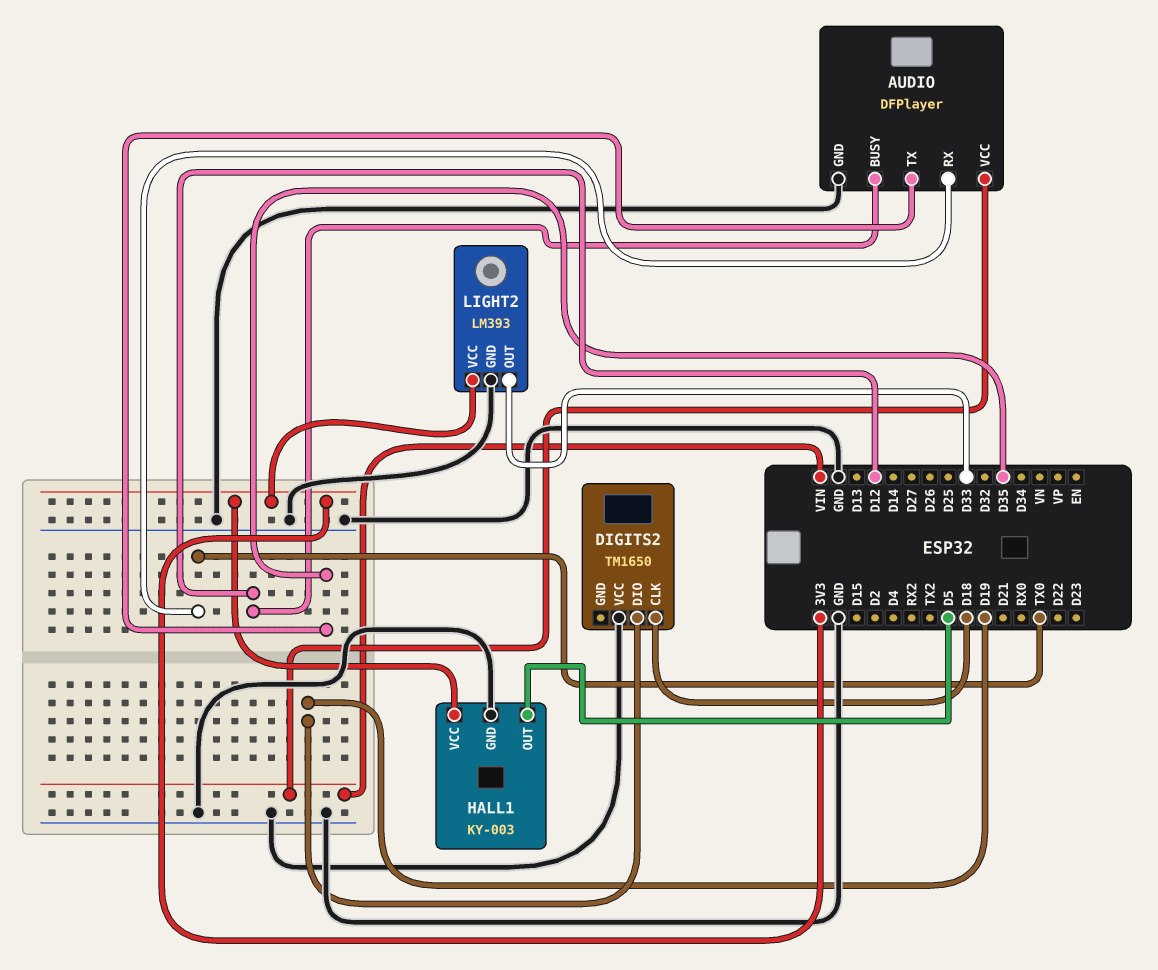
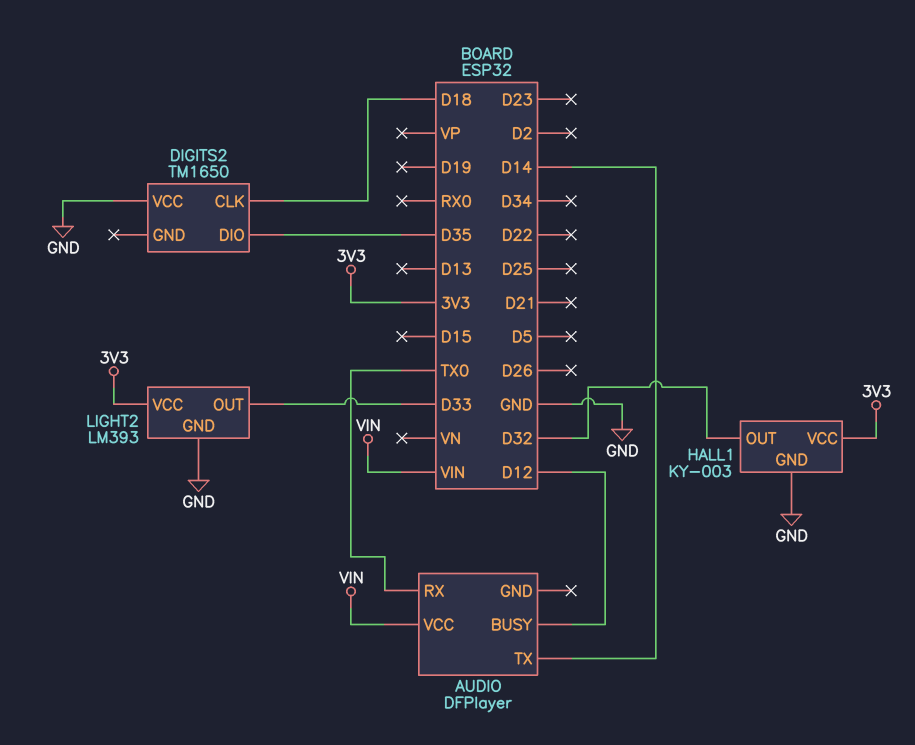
AUDIO pin GND: GND -> none
AUDIO pin TX: D35 -> D14
DIGITS2 pin DIO: D19 -> D35
HALL1 pin OUT: D5 -> D32

